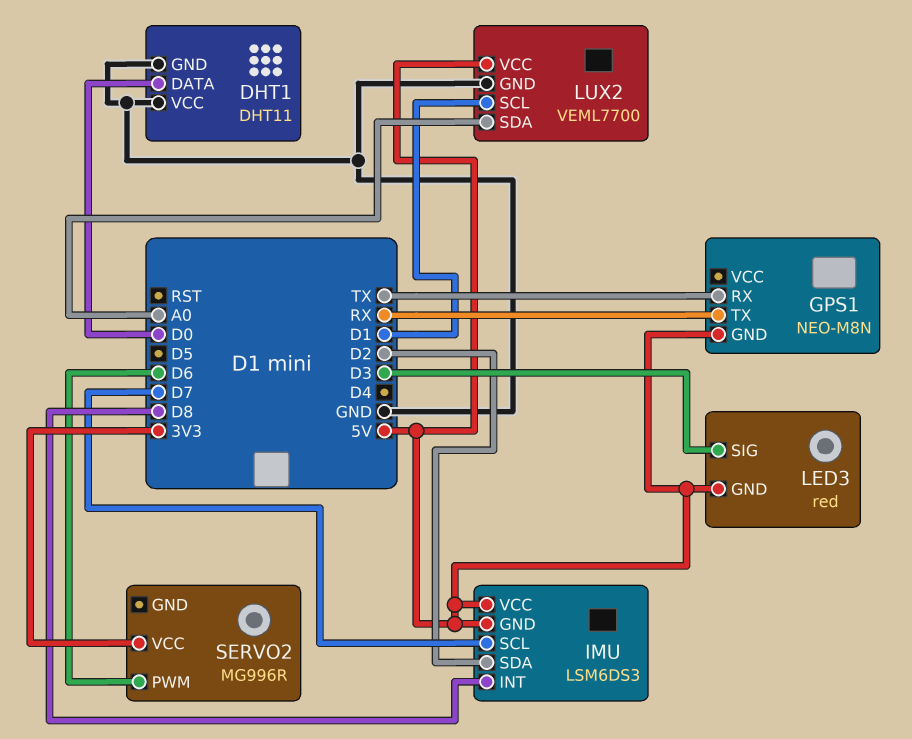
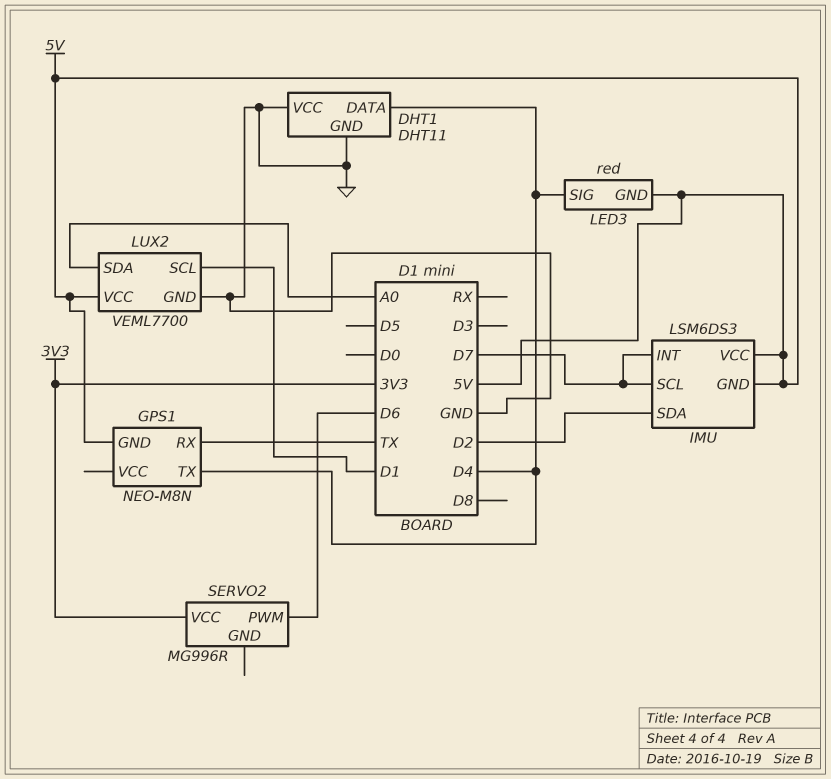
DHT1 pin DATA: D0 -> D4
GPS1 pin TX: RX -> D4
IMU pin INT: D8 -> D7
LED3 pin SIG: D3 -> D4

